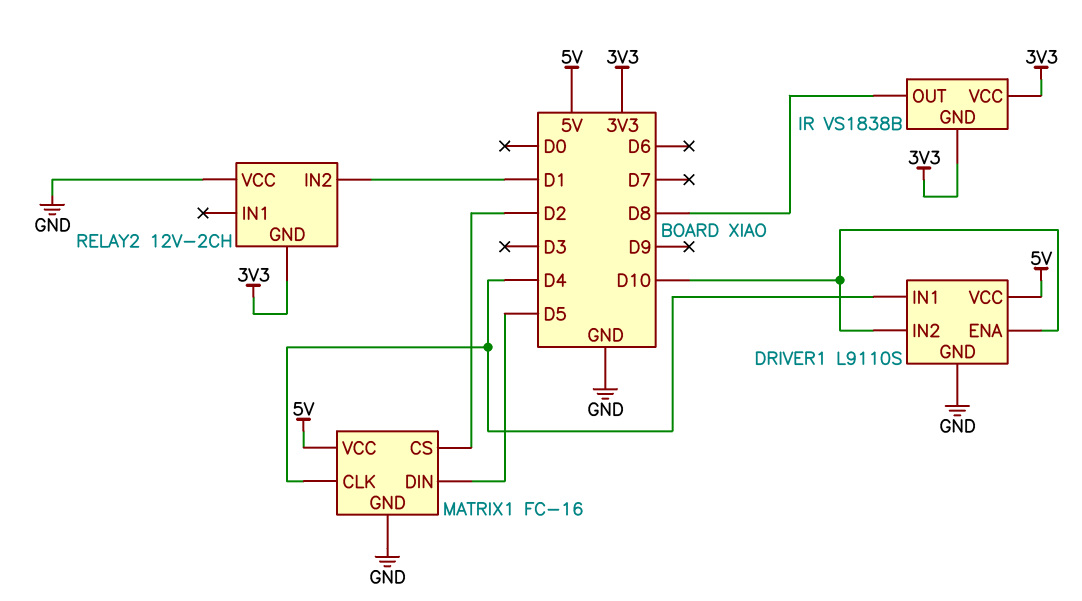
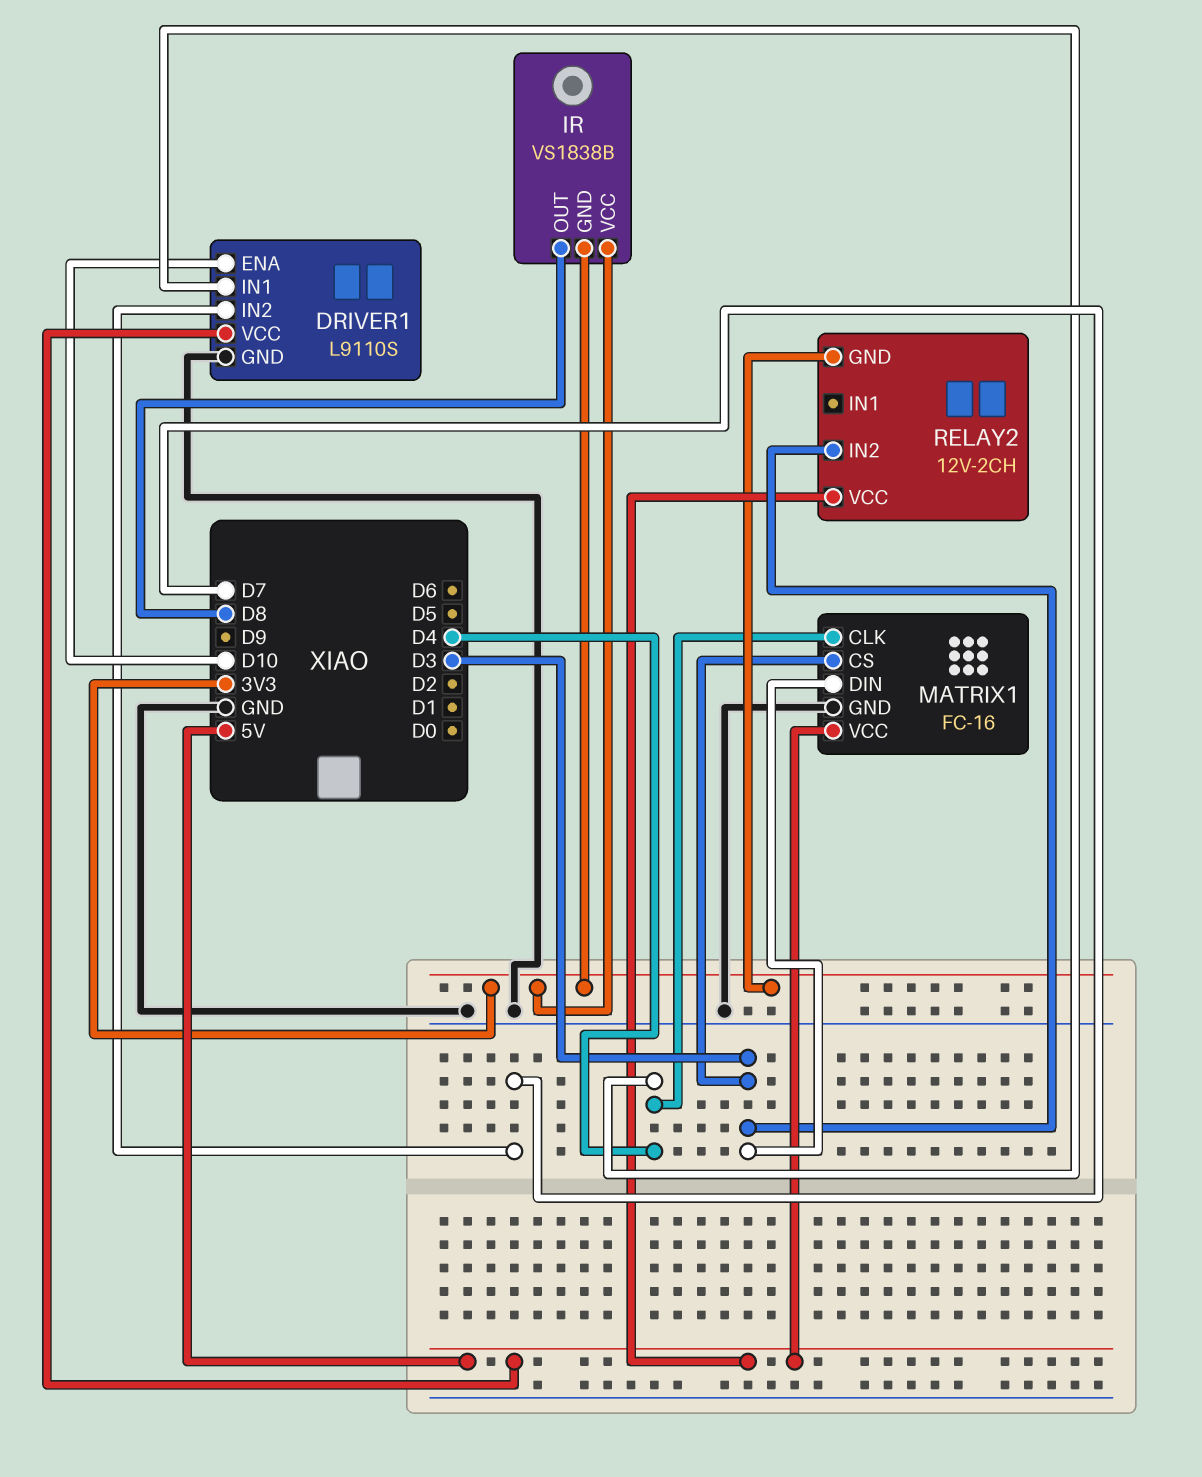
DRIVER1 pin IN2: D10 -> D7
MATRIX1 pin CS: D2 -> D3
MATRIX1 pin DIN: D5 -> D3
RELAY2 pin IN2: D1 -> D3
RELAY2 pin VCC: GND -> 5V

